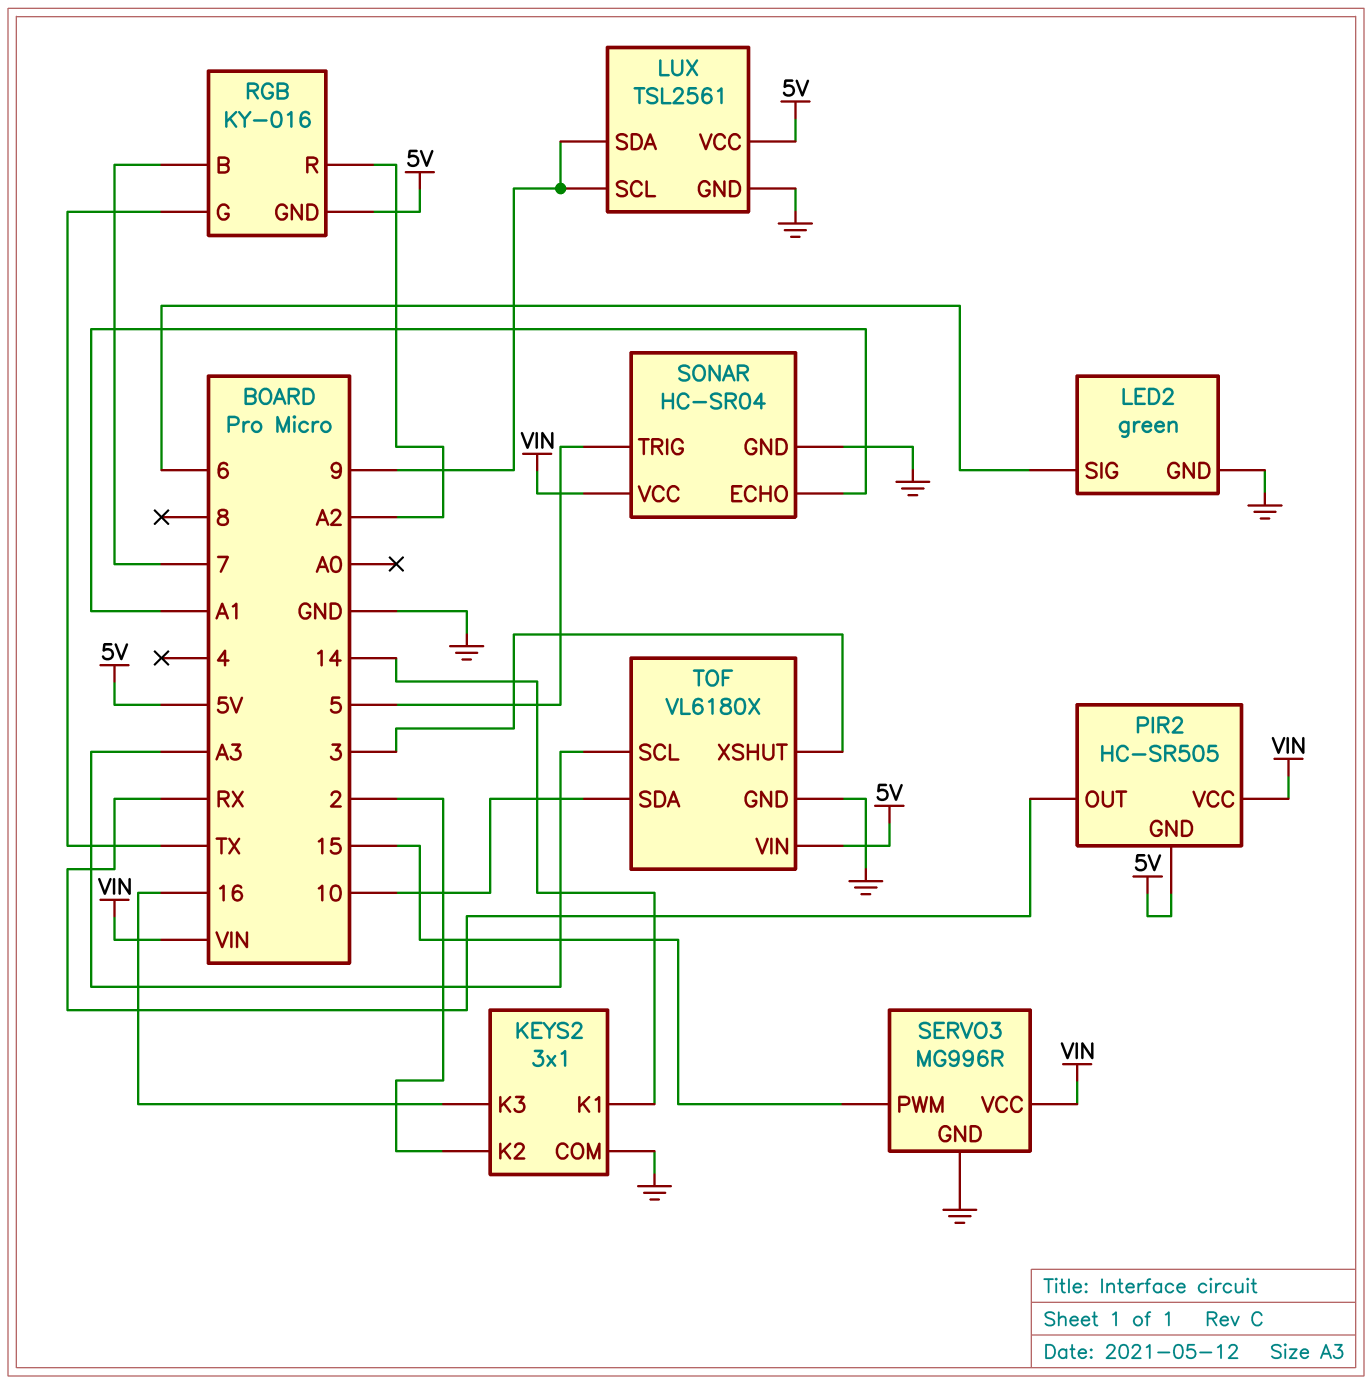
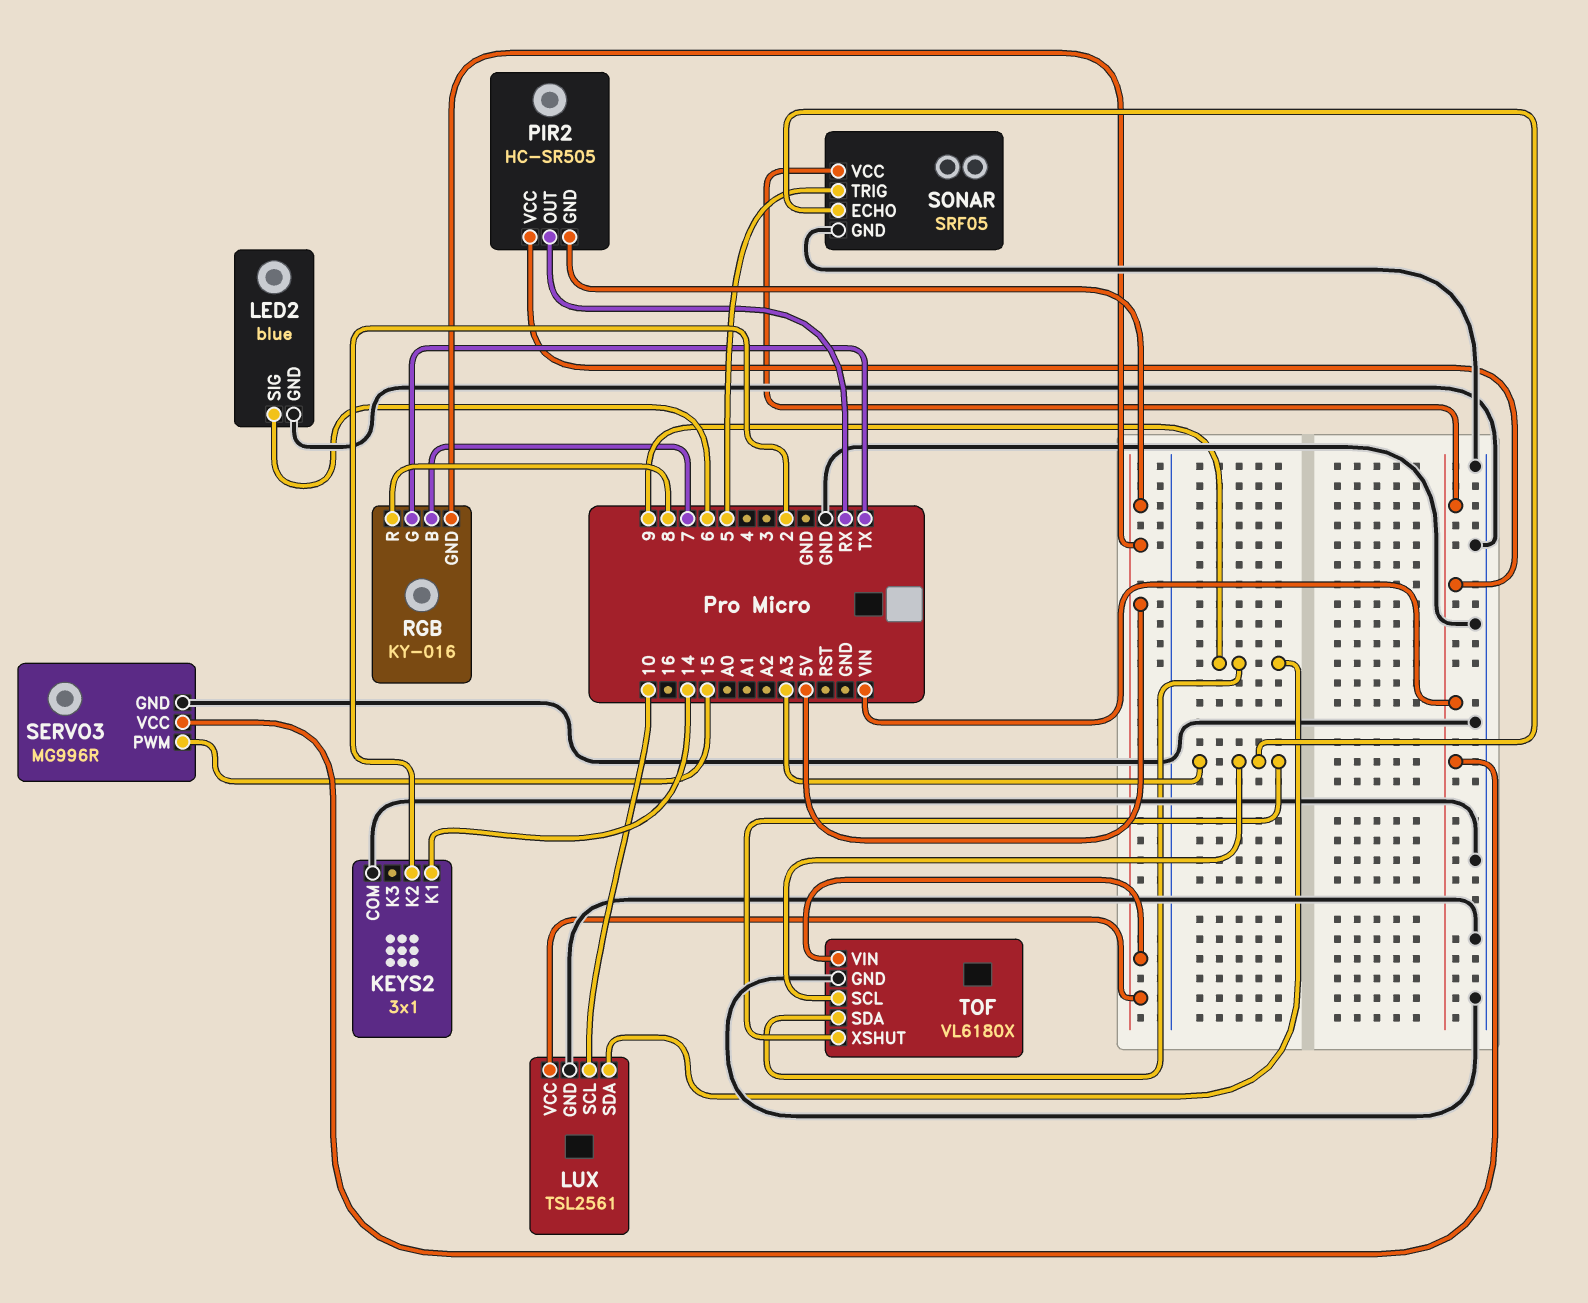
KEYS2 pin K3: 16 -> none
LED2: green -> blue
LUX pin SCL: 9 -> 10
RGB pin R: A2 -> 8
SONAR: HC-SR04 -> SRF05
SONAR pin ECHO: A1 -> A3
TOF pin SDA: 10 -> 9
TOF pin XSHUT: 3 -> A3

